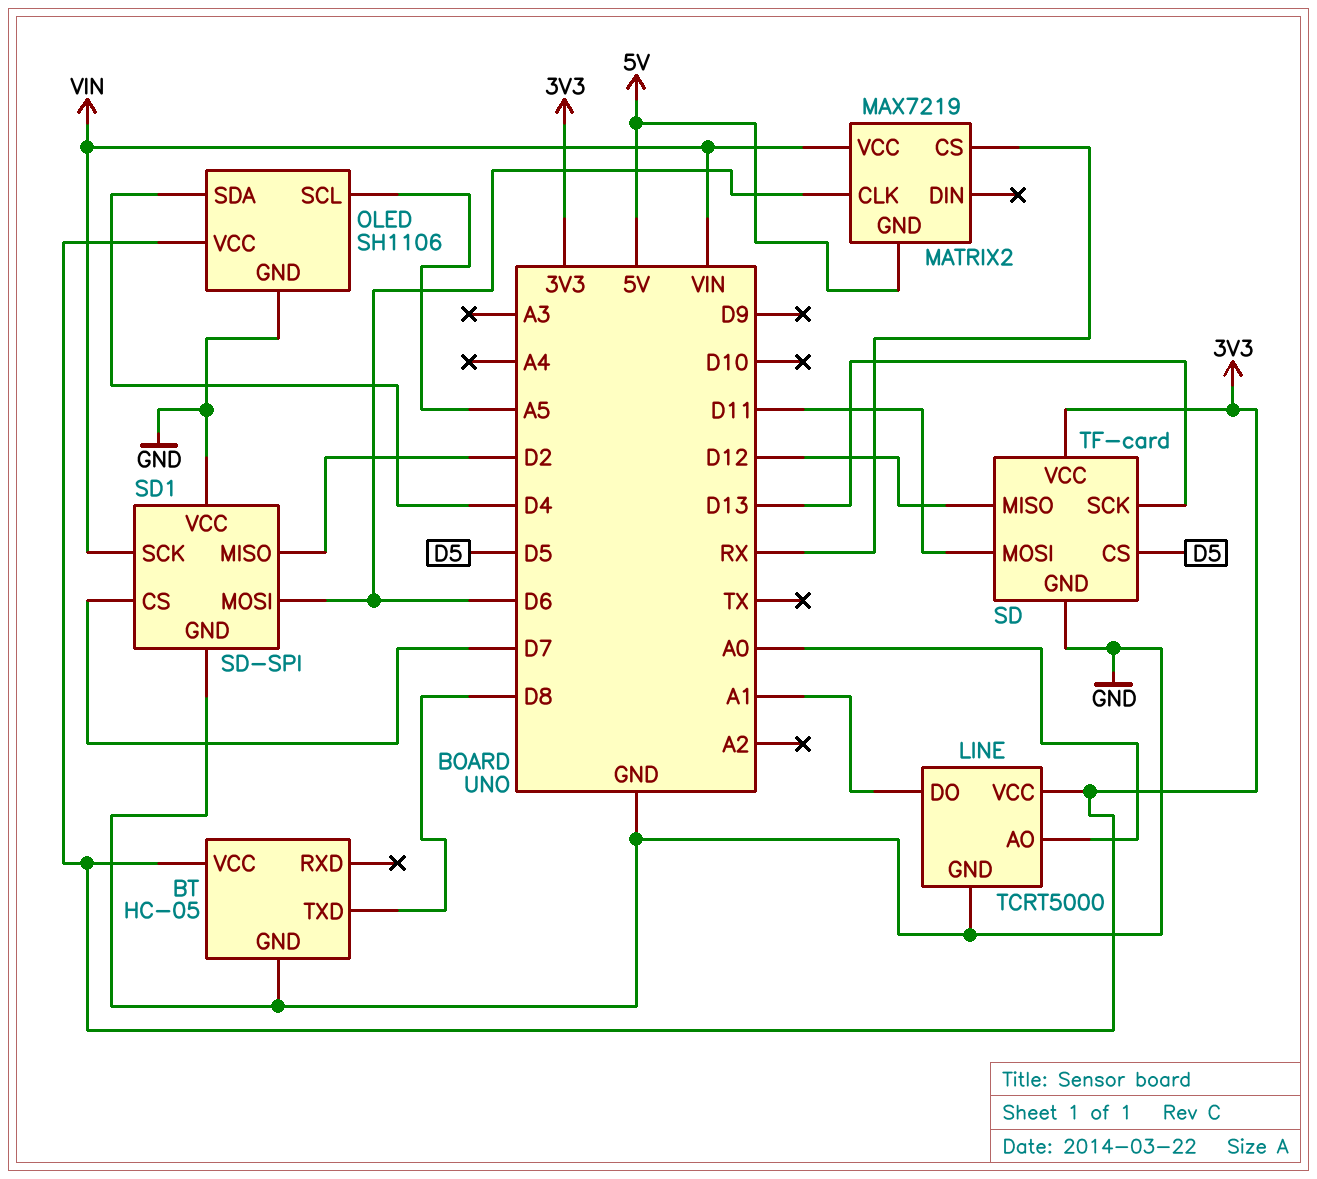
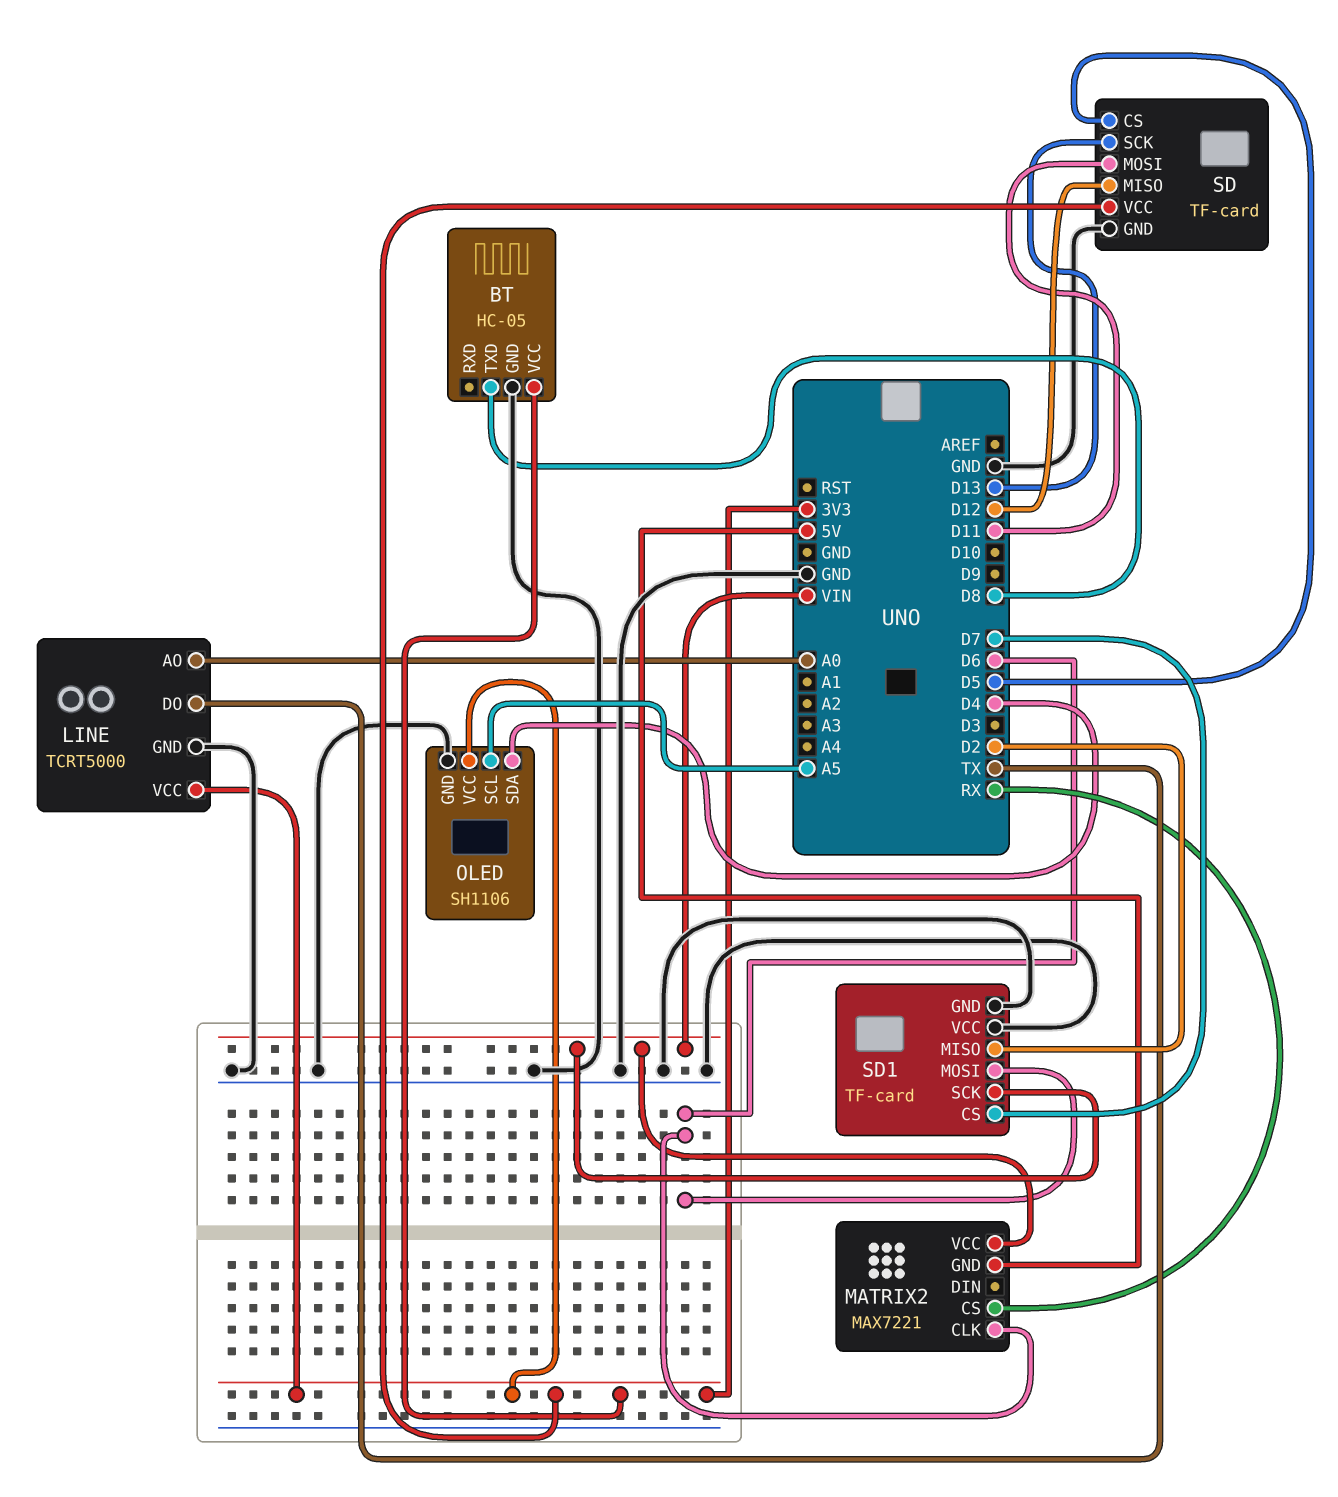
LINE pin DO: A1 -> TX
MATRIX2: MAX7219 -> MAX7221
SD1: SD-SPI -> TF-card

